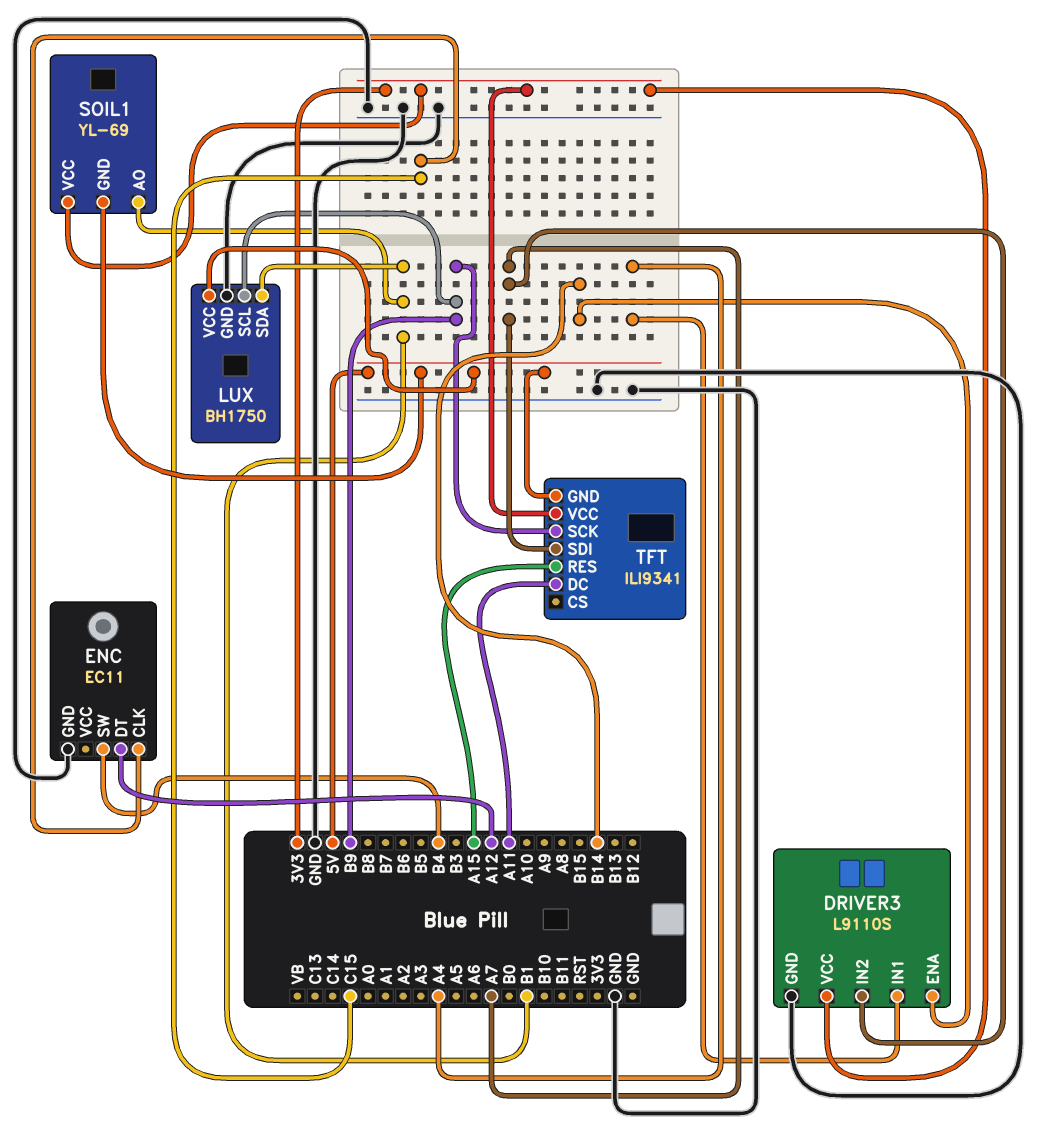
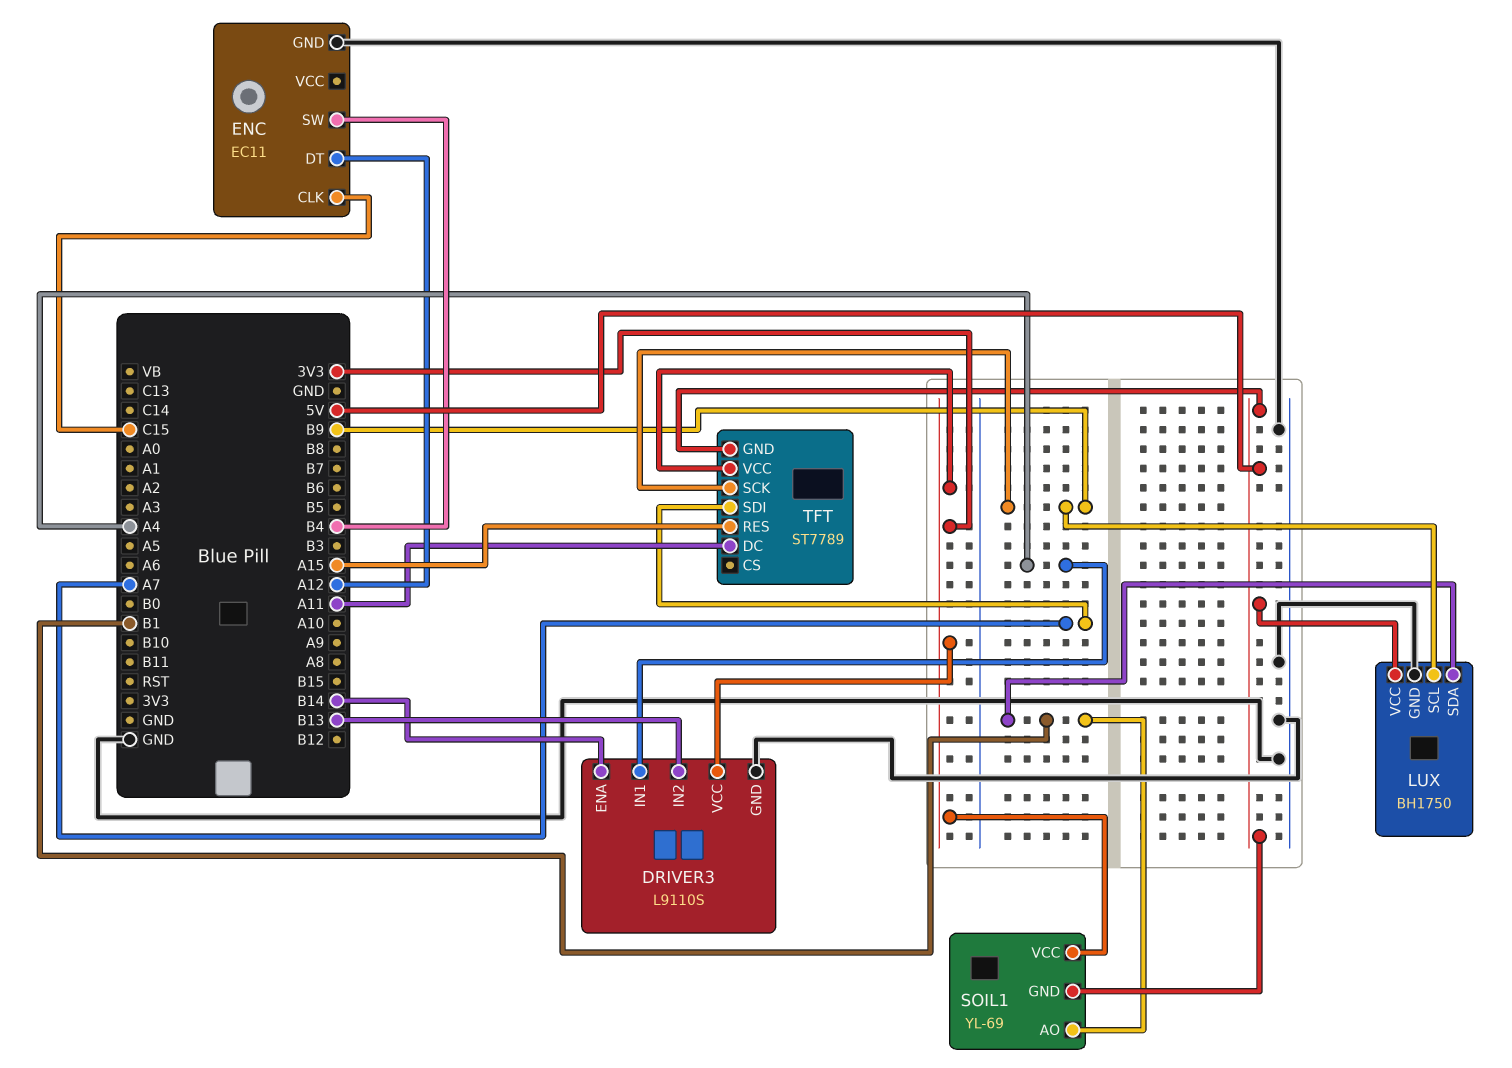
DRIVER3 pin IN2: A7 -> B13
TFT: ILI9341 -> ST7789

